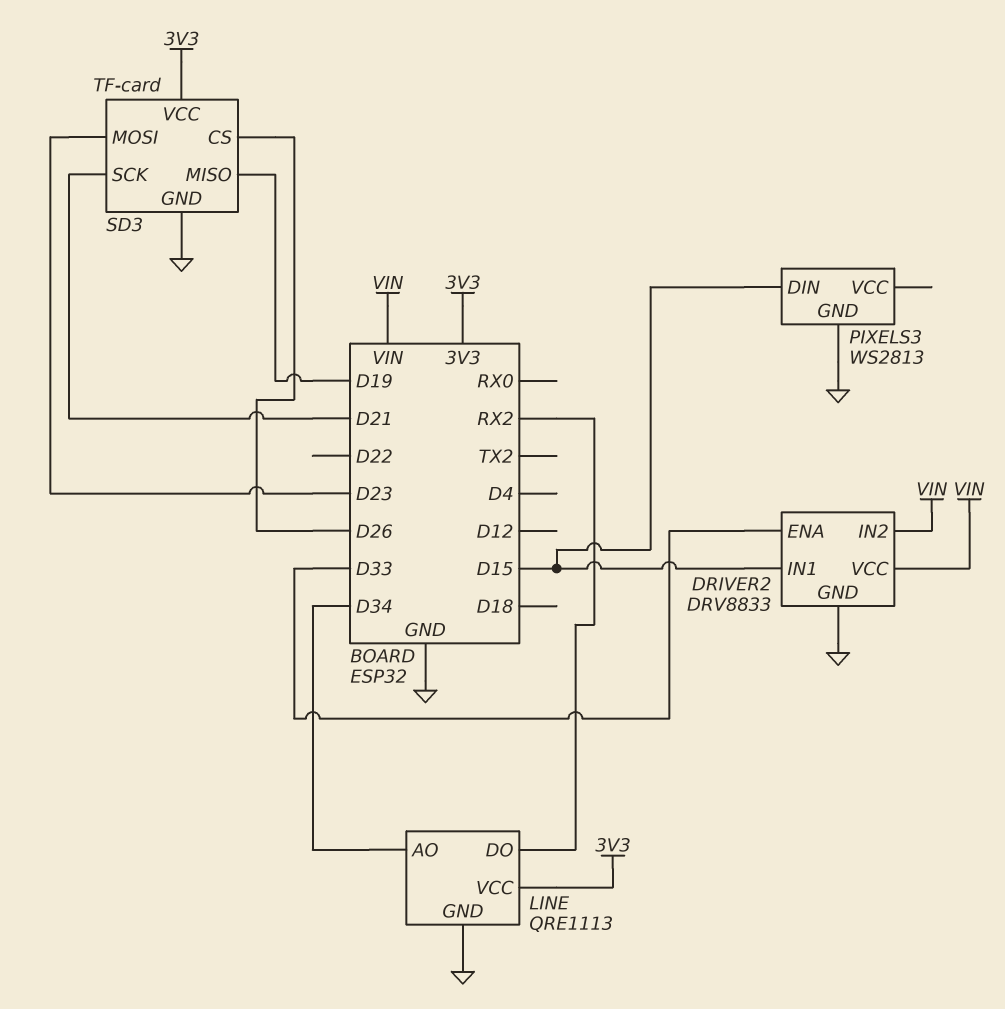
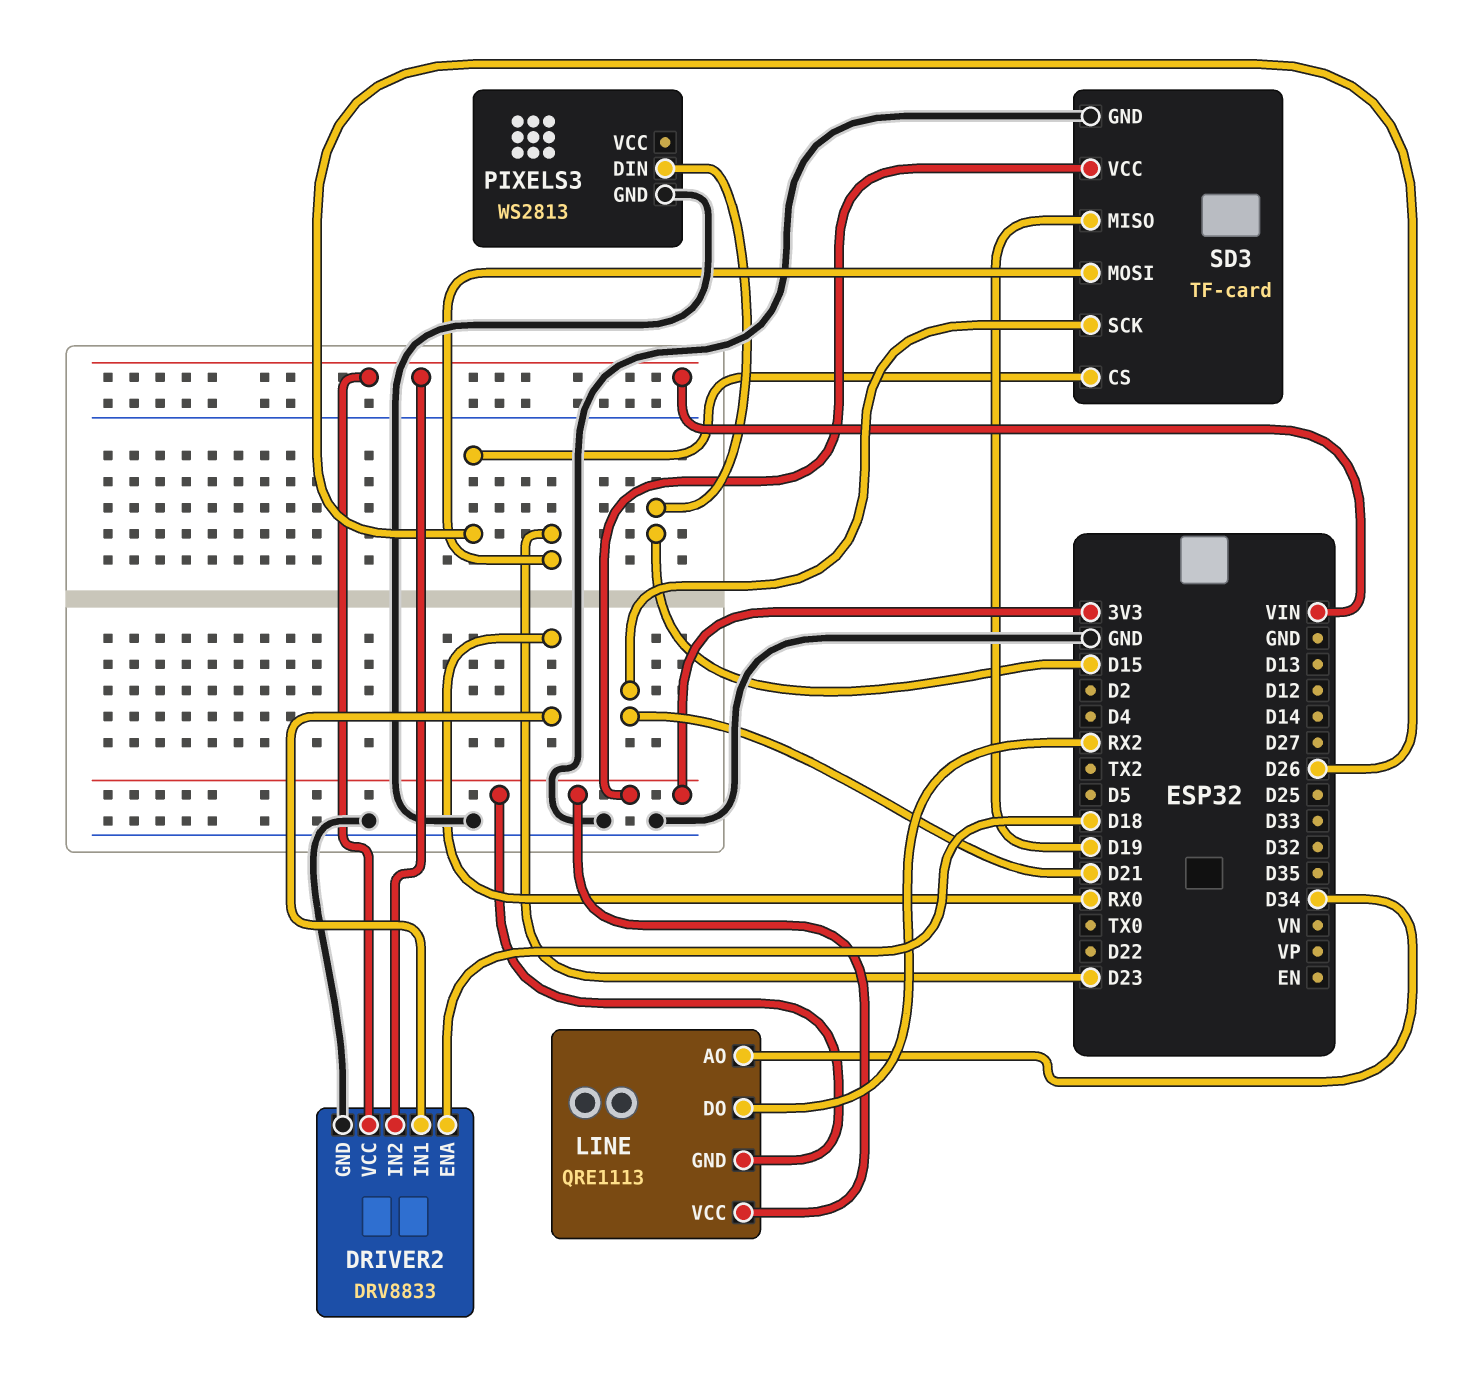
DRIVER2 pin ENA: D33 -> D18
DRIVER2 pin IN1: D15 -> RX0
LINE pin GND: GND -> 3V3

